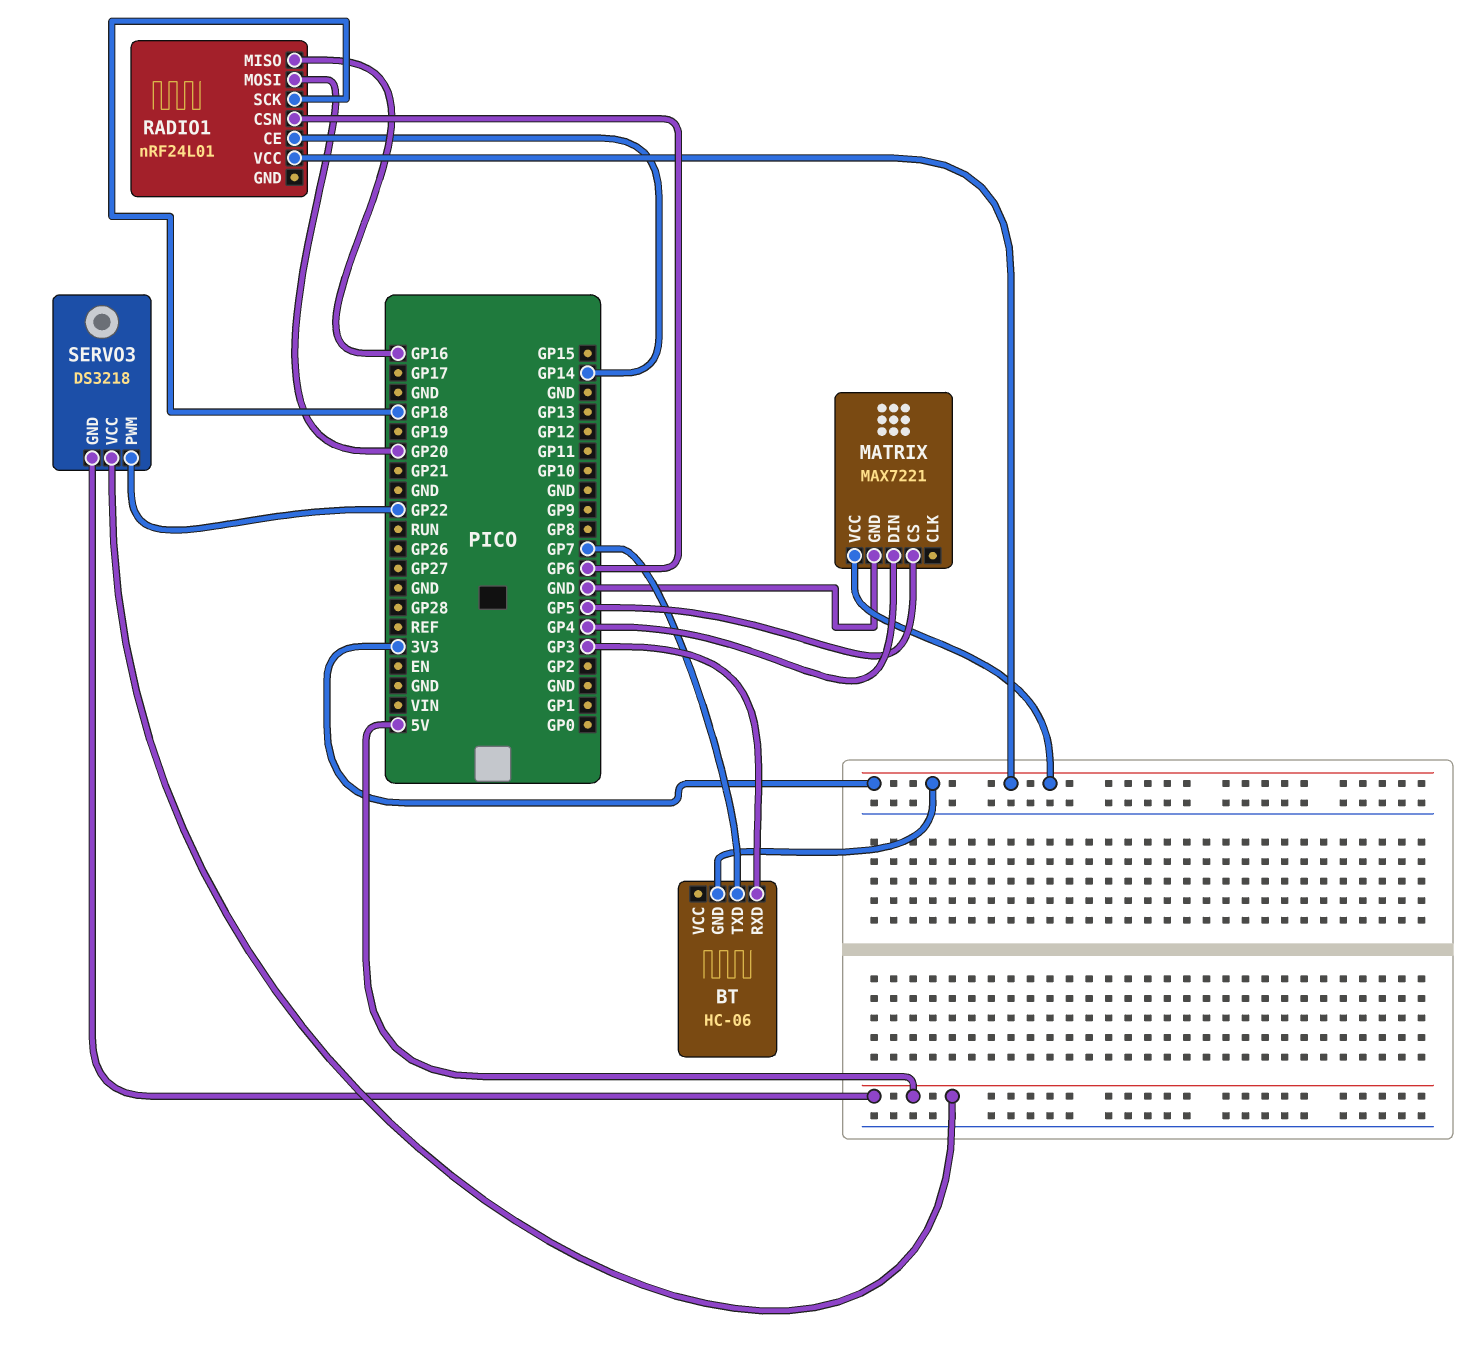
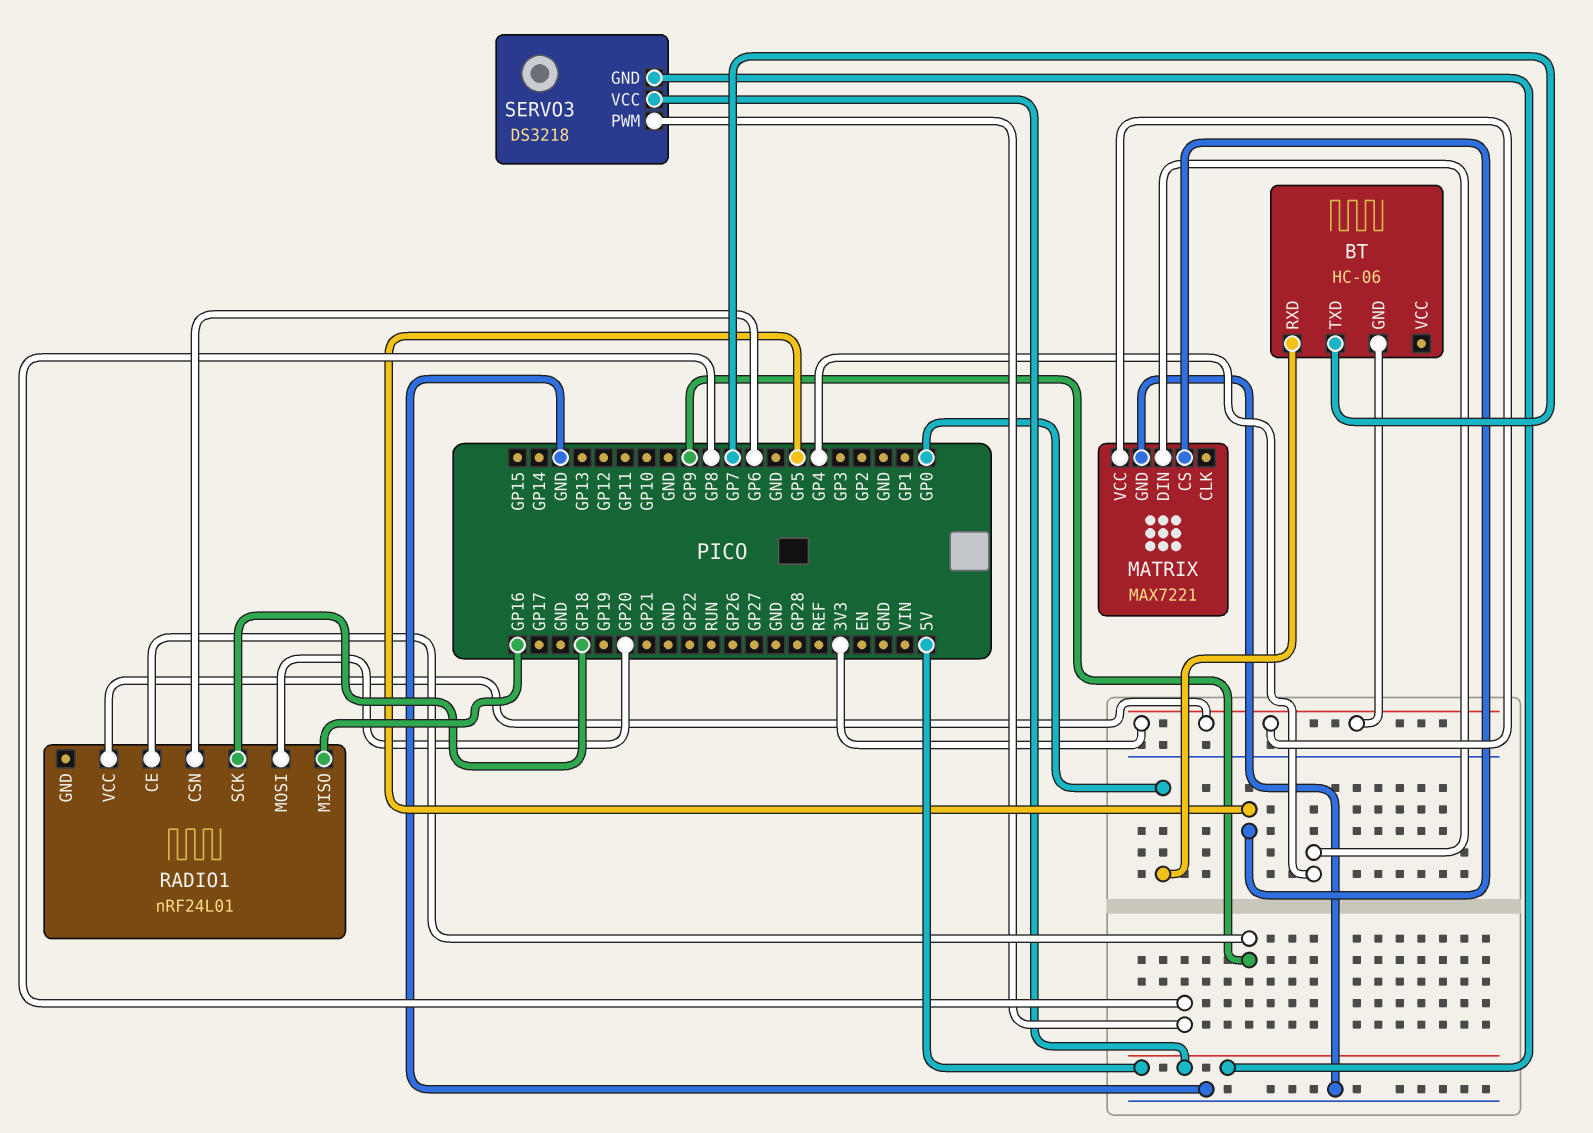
BT pin RXD: GP3 -> GP0
RADIO1 pin CE: GP14 -> GP9
SERVO3 pin PWM: GP22 -> GP8

